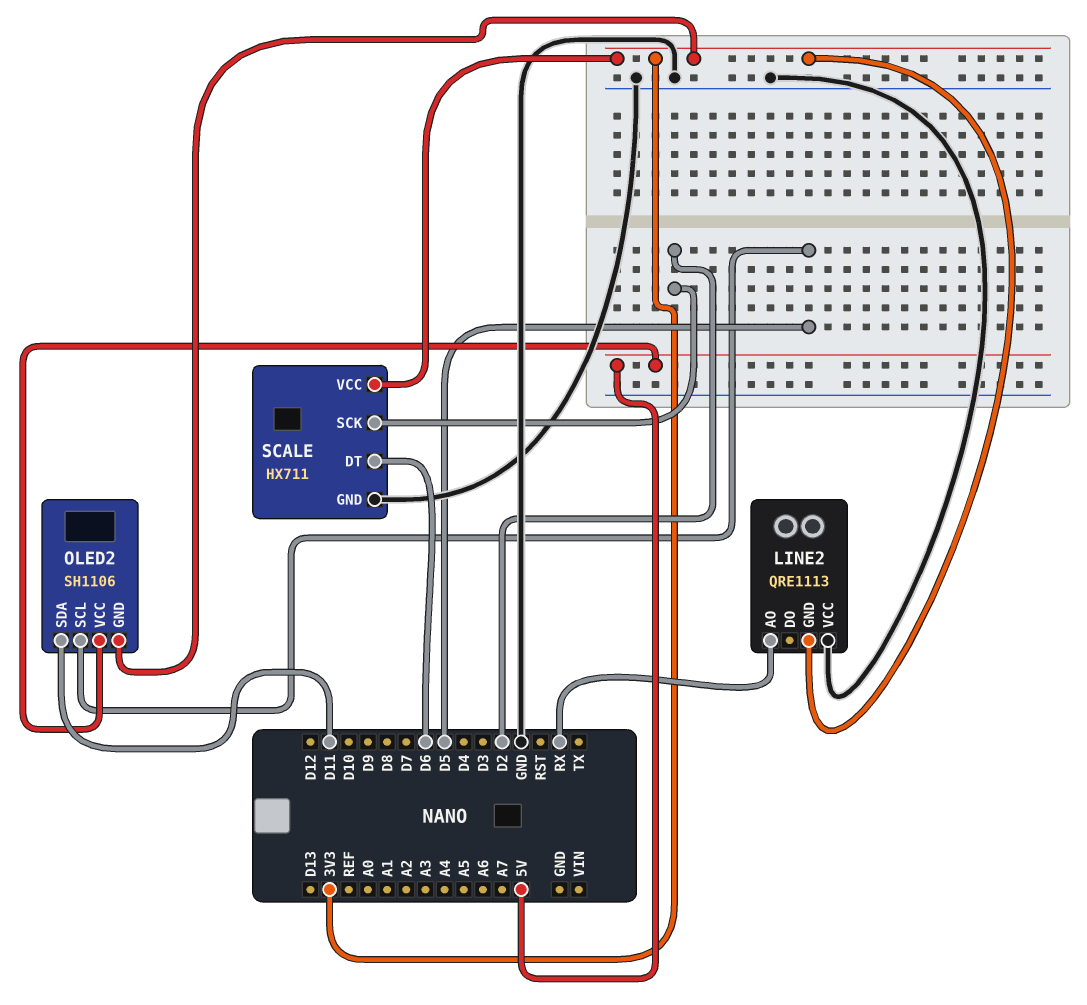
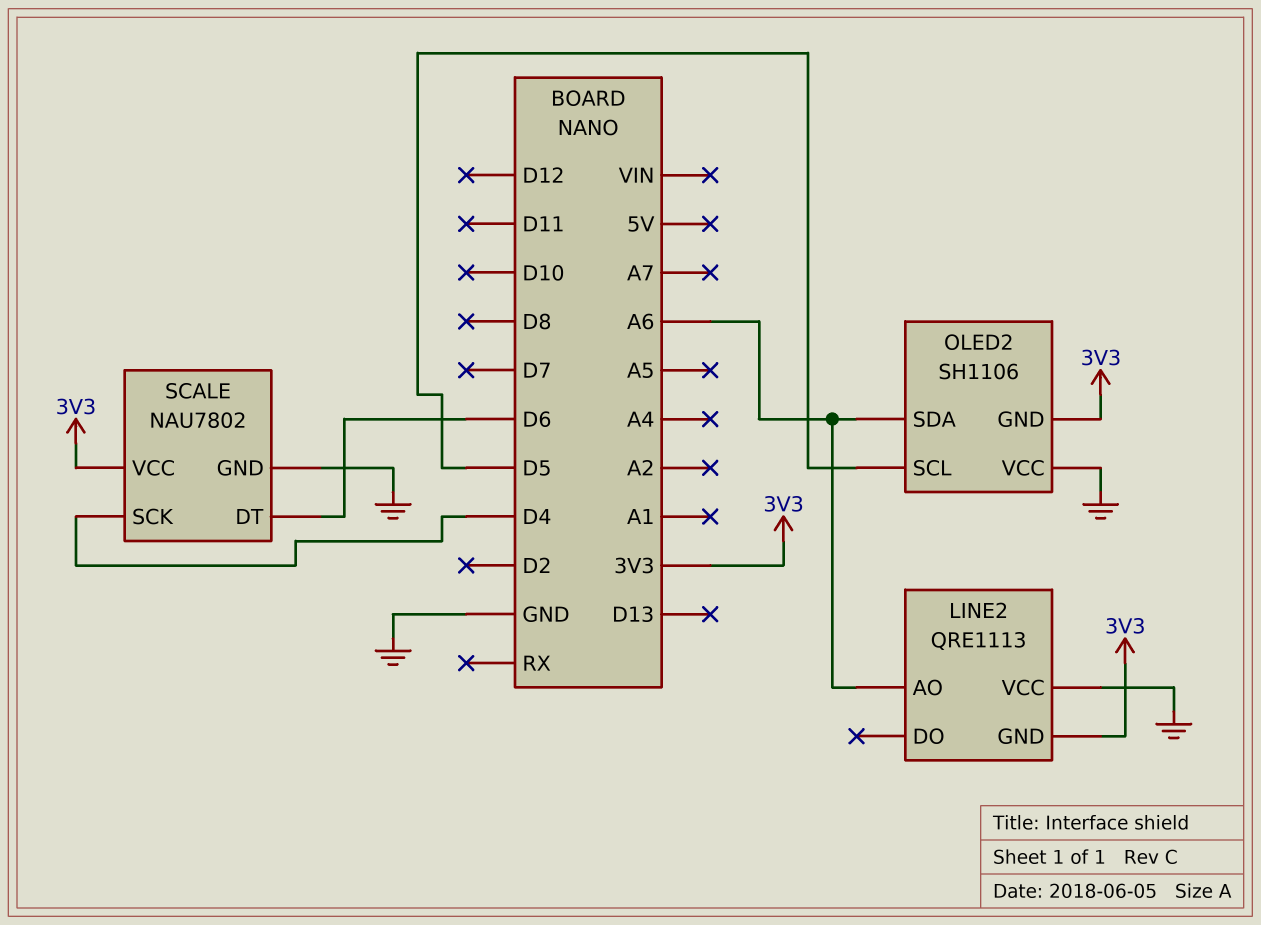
LINE2 pin AO: RX -> A6
OLED2 pin SDA: D11 -> A6
OLED2 pin VCC: 5V -> GND
SCALE: HX711 -> NAU7802
SCALE pin SCK: D2 -> D4

